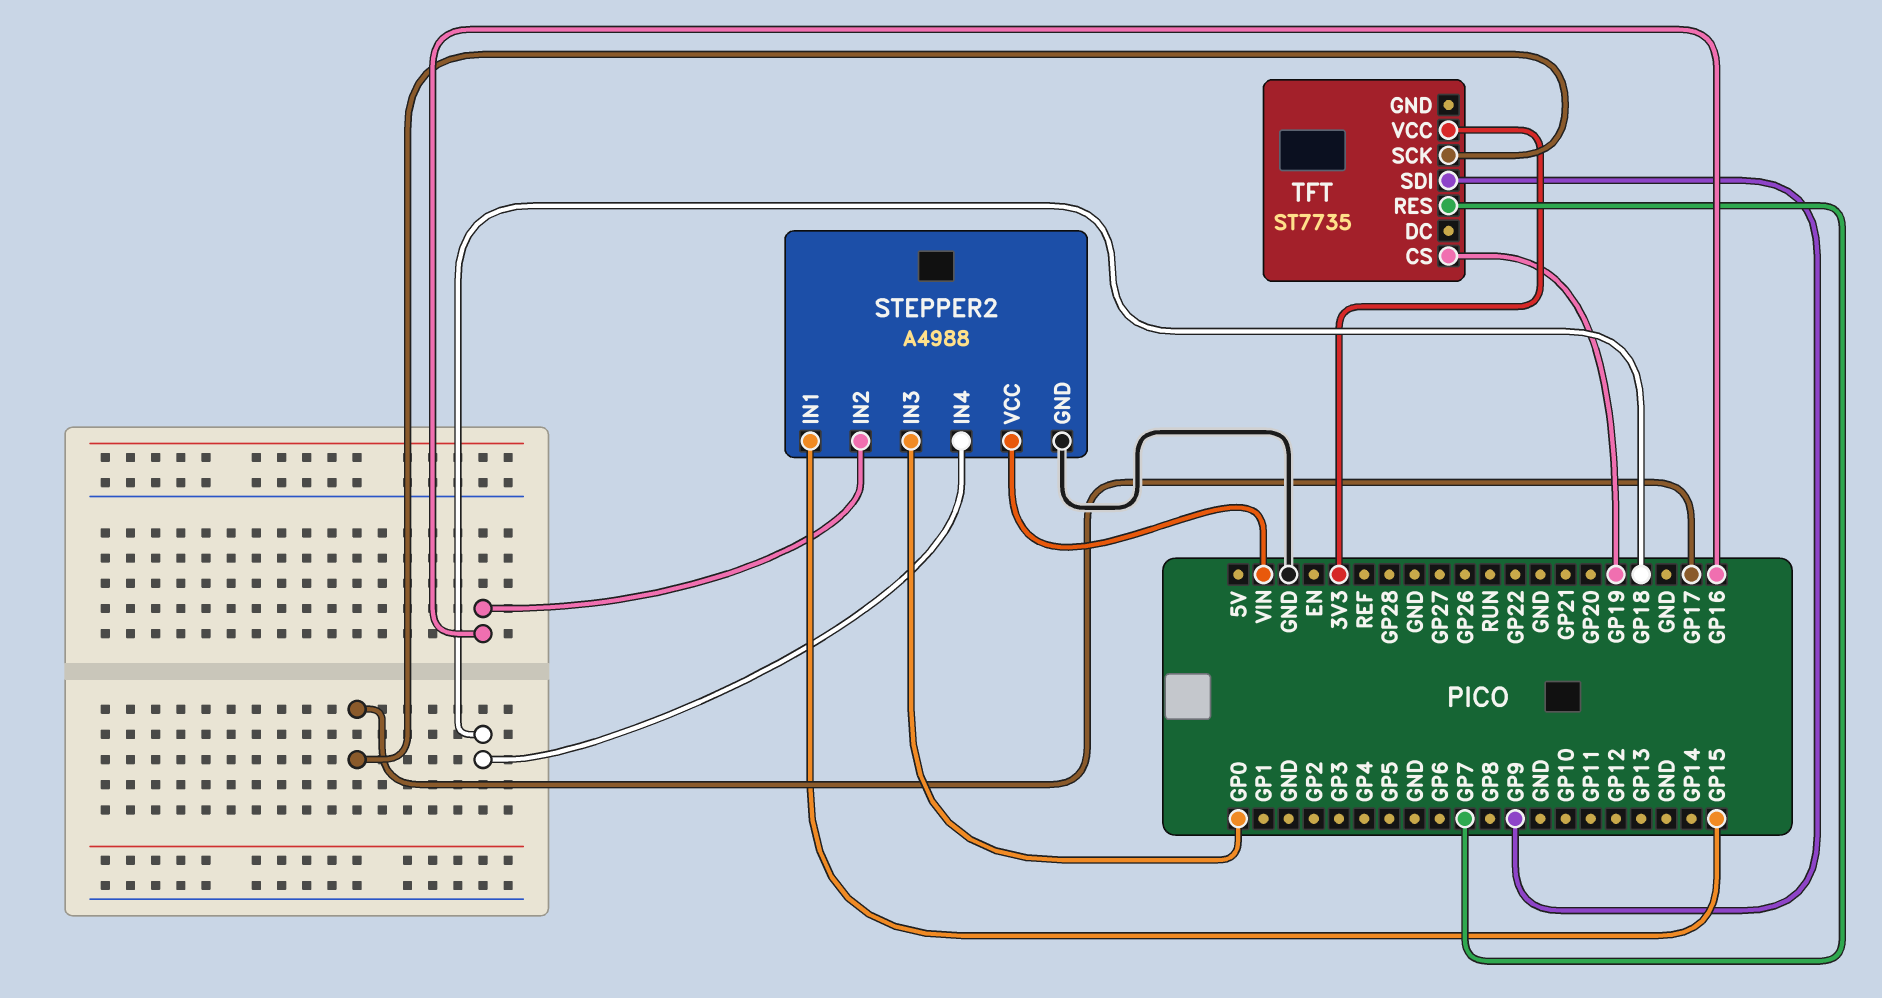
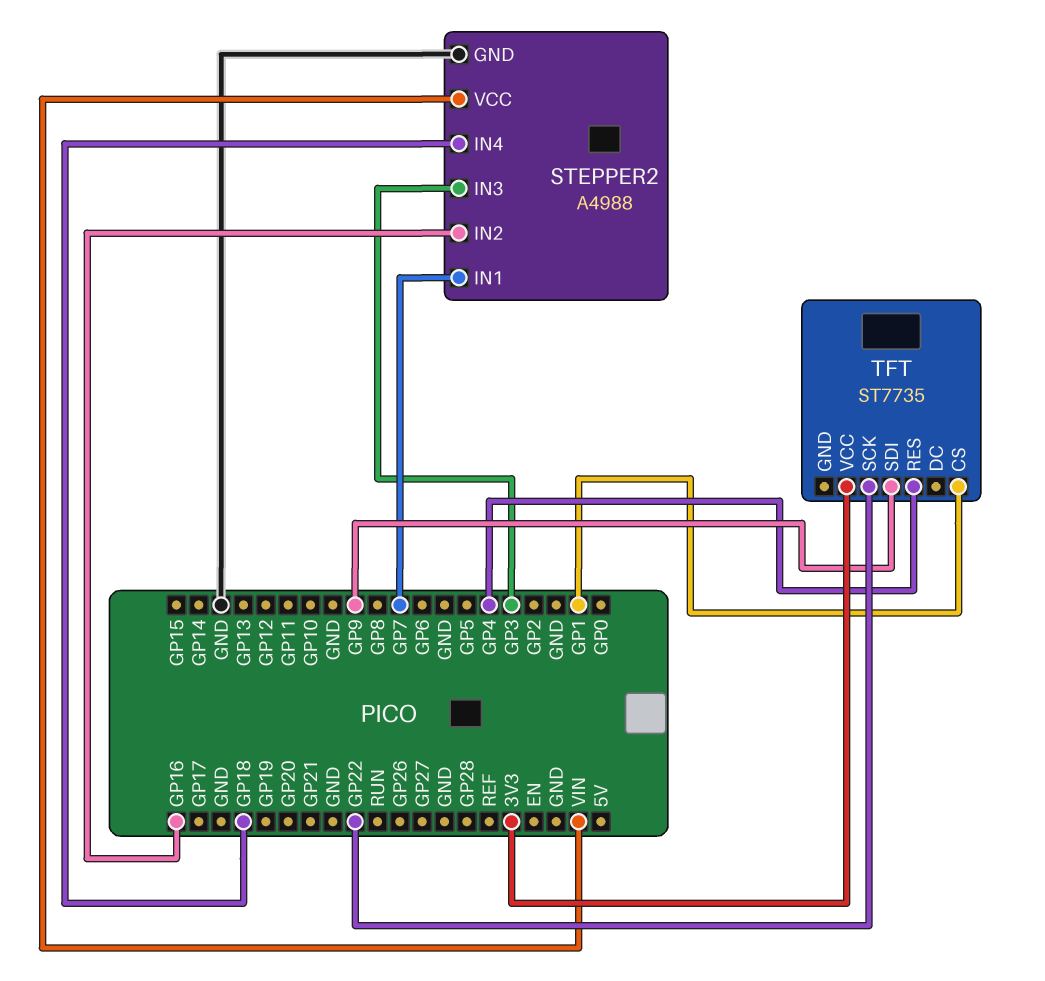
STEPPER2 pin IN1: GP15 -> GP7
STEPPER2 pin IN3: GP0 -> GP3
TFT pin CS: GP19 -> GP1
TFT pin RES: GP7 -> GP4
TFT pin SCK: GP17 -> GP22

